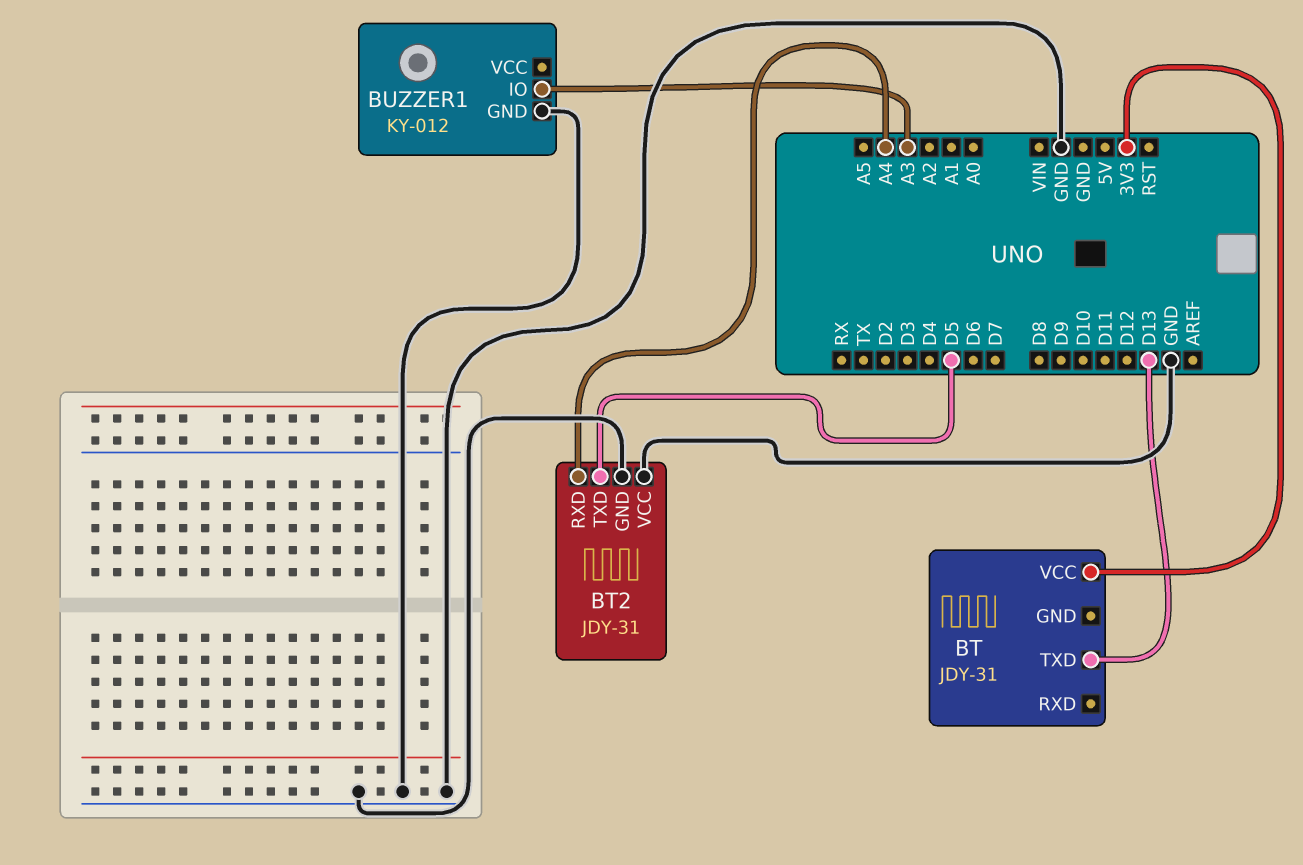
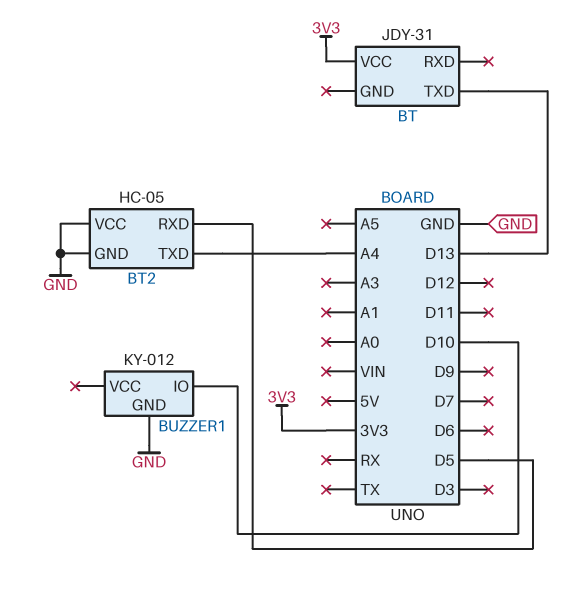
BT2: JDY-31 -> HC-05
BT2 pin RXD: A4 -> D5
BT2 pin TXD: D5 -> A4
BUZZER1 pin IO: A3 -> D10

